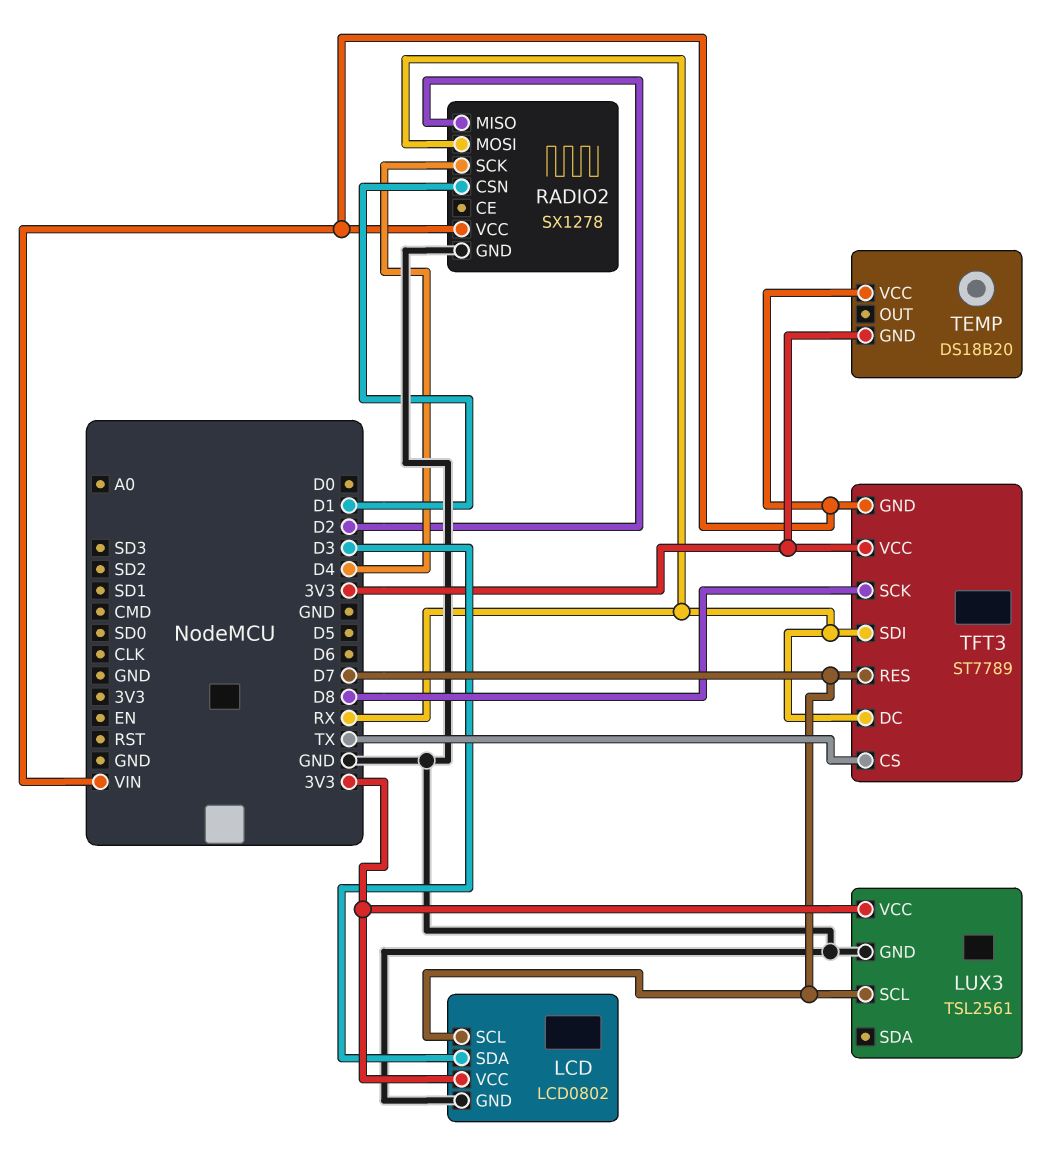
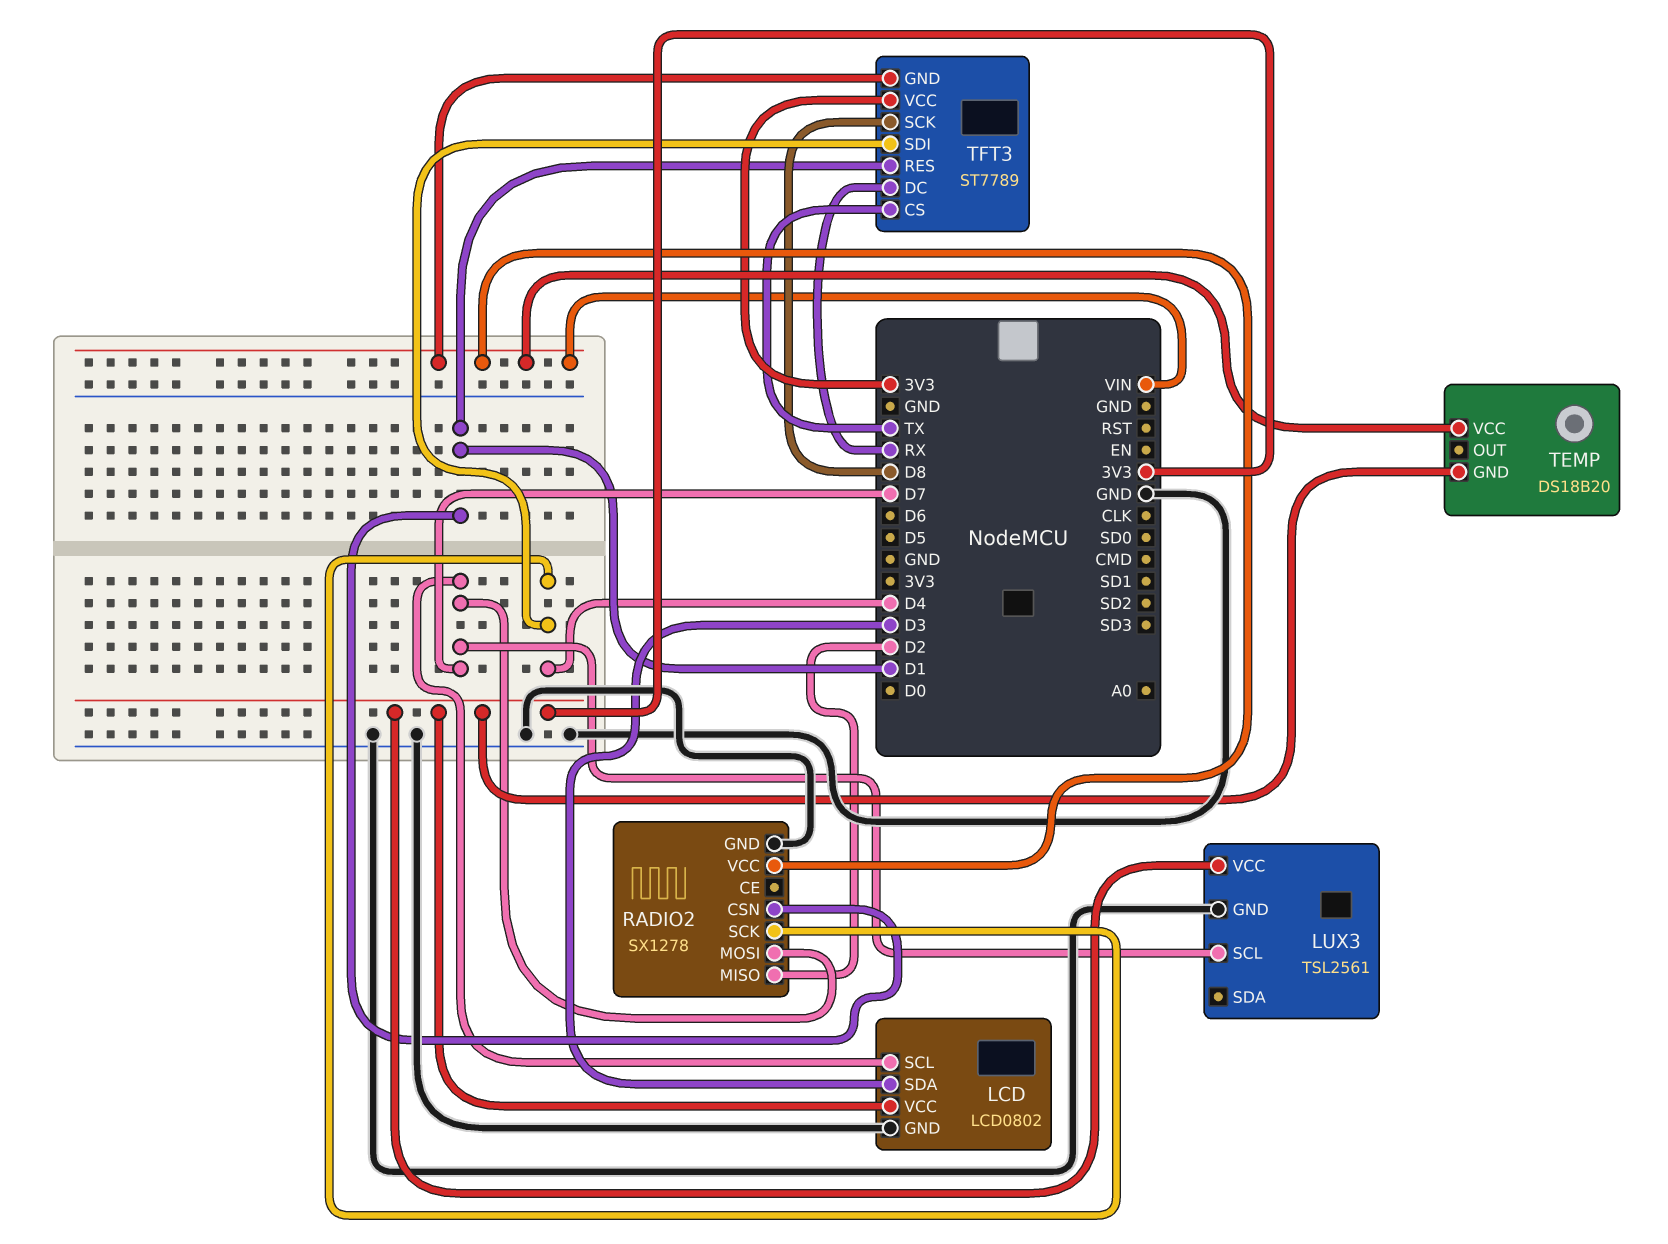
RADIO2 pin MOSI: RX -> D7
TFT3 pin RES: D7 -> D1
TFT3 pin SDI: RX -> D4

